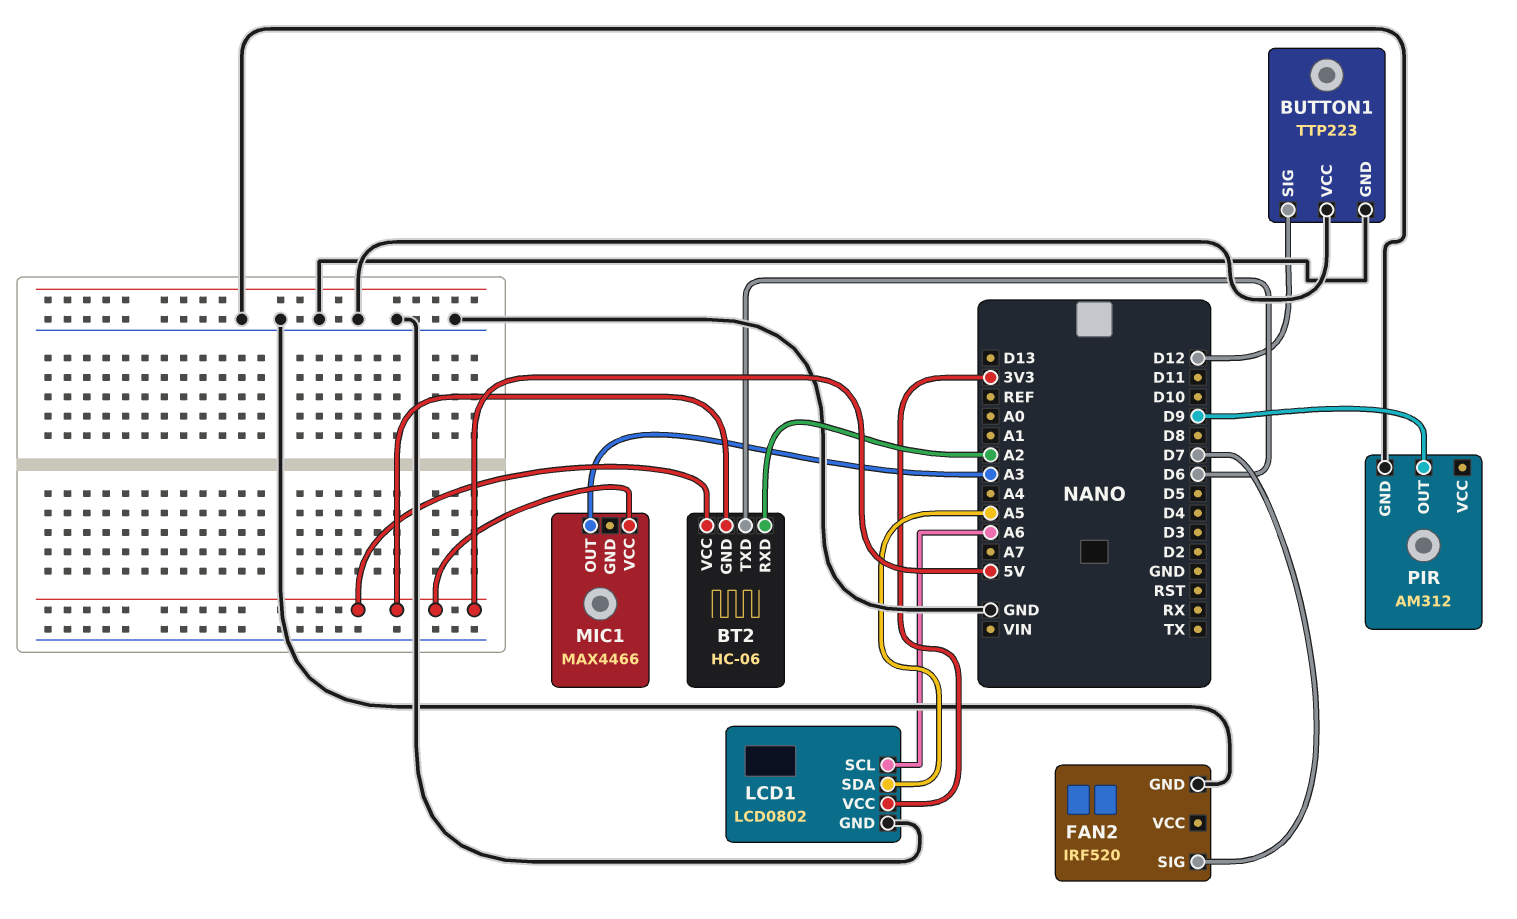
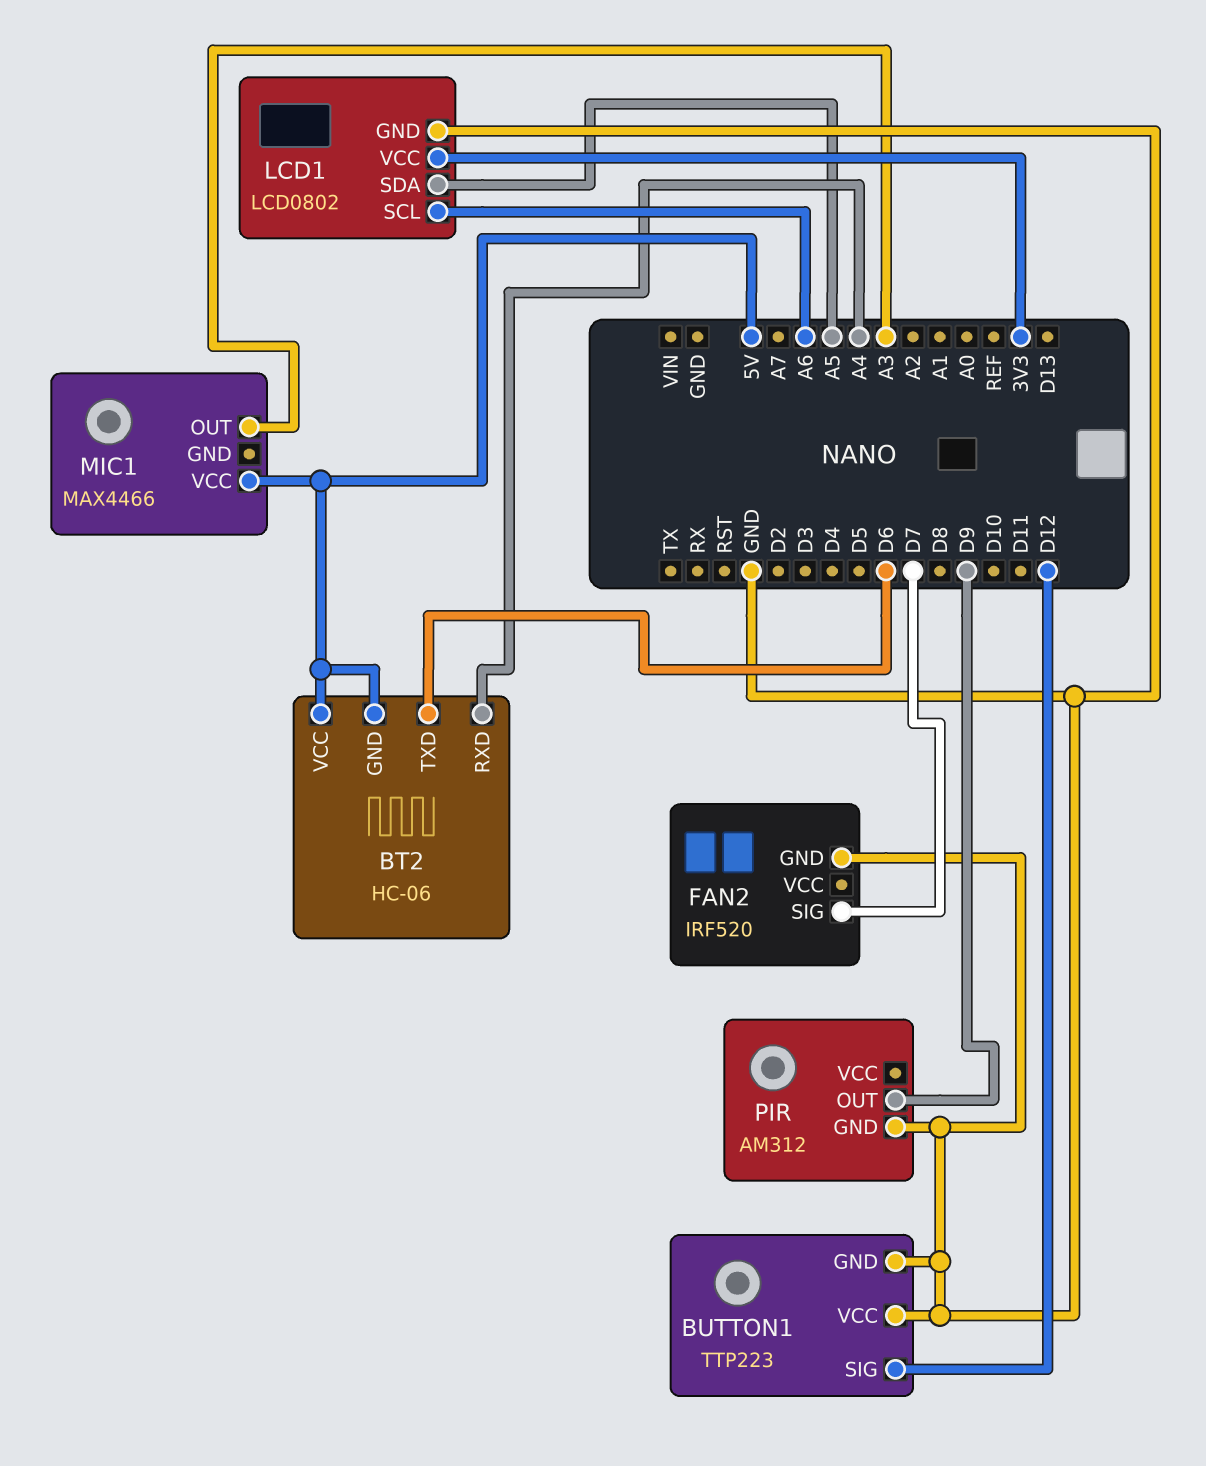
BT2 pin RXD: A2 -> A4

